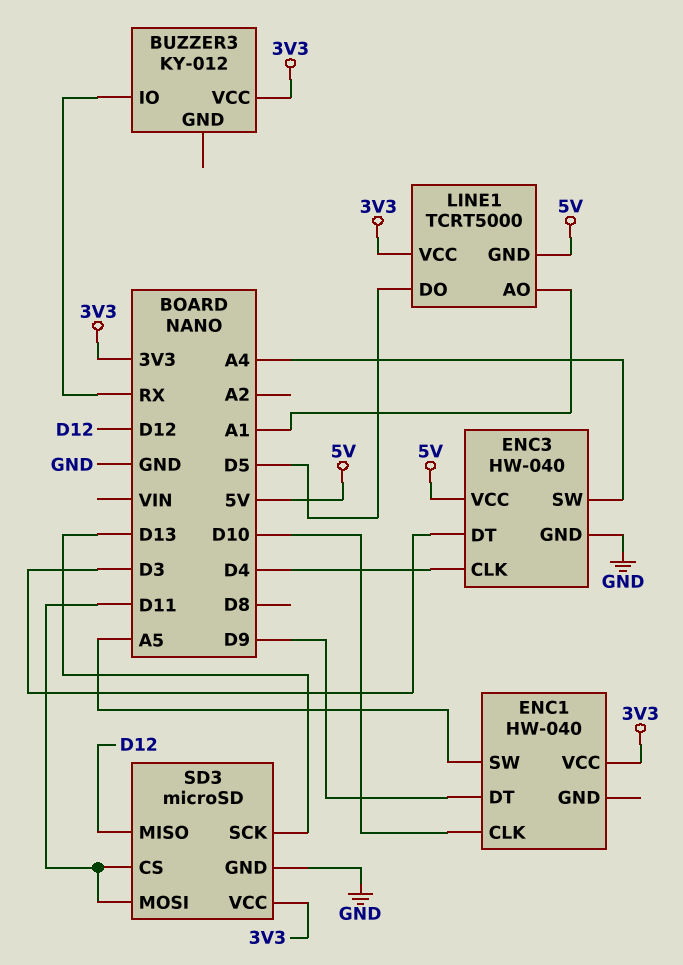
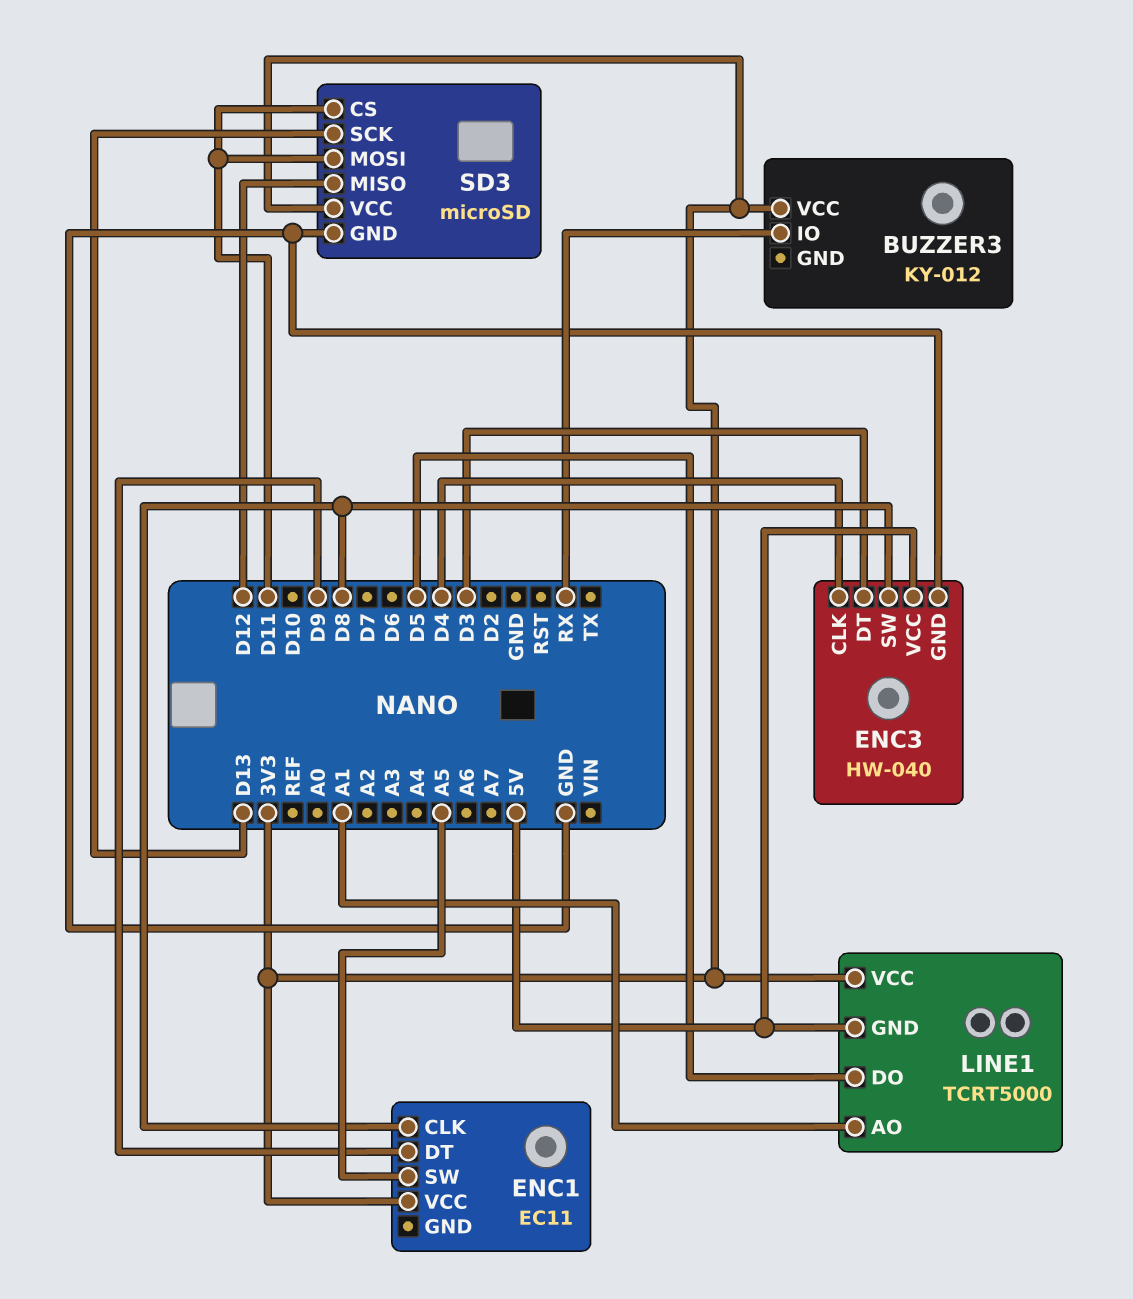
ENC1: HW-040 -> EC11
ENC1 pin CLK: D10 -> D8
ENC3 pin SW: A4 -> D8

